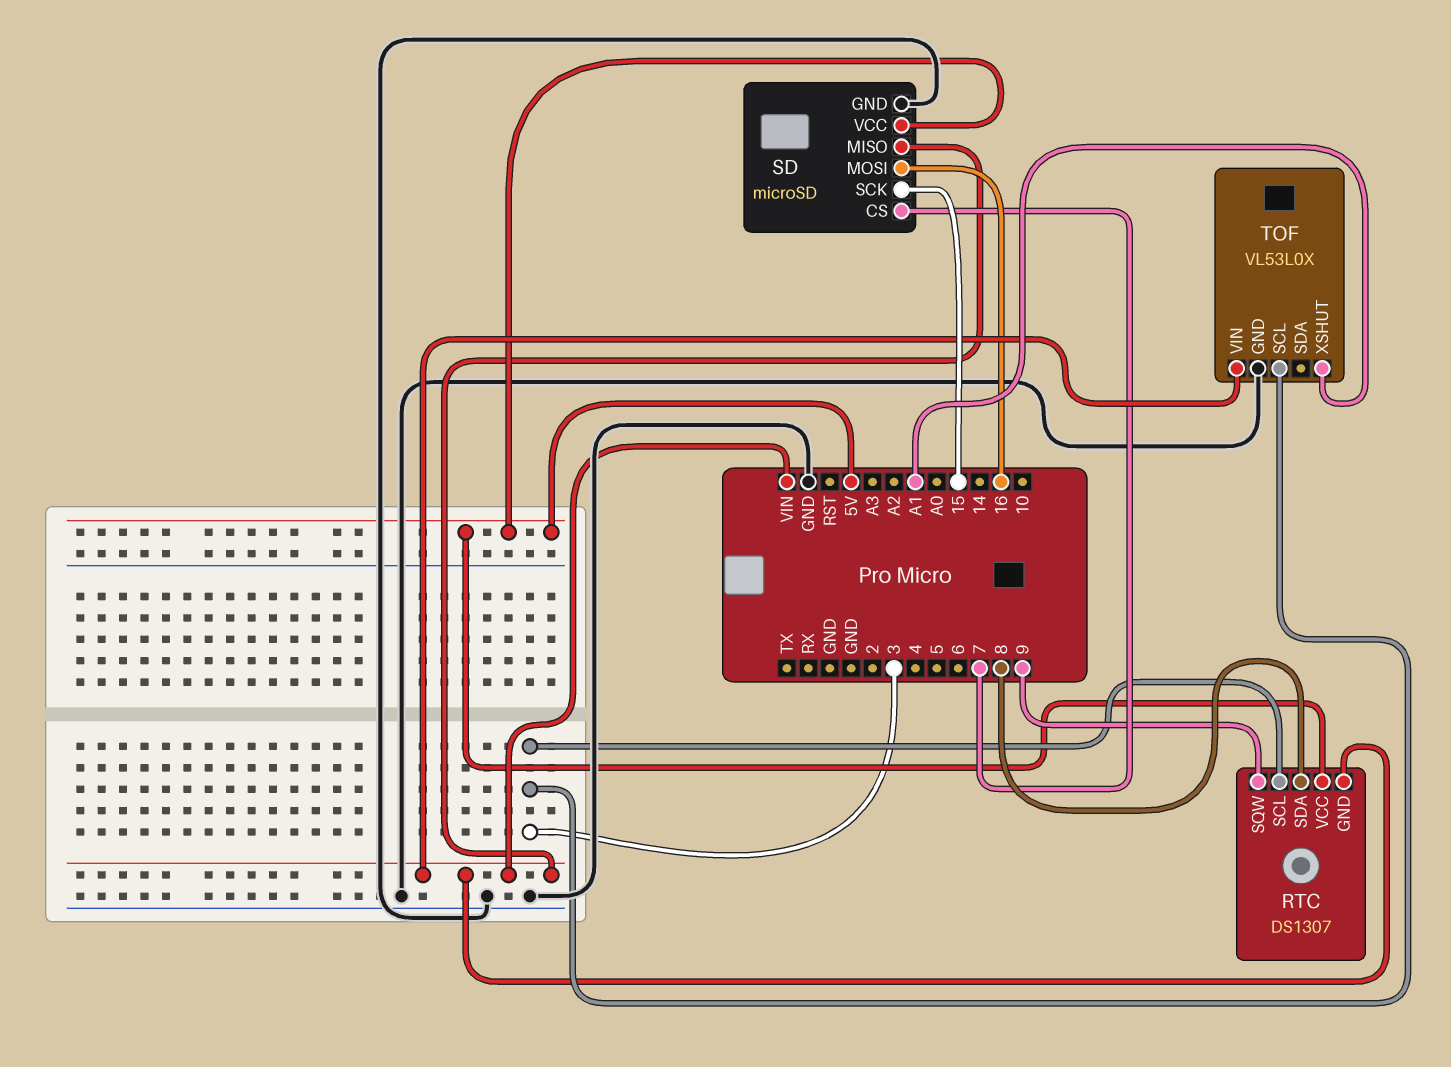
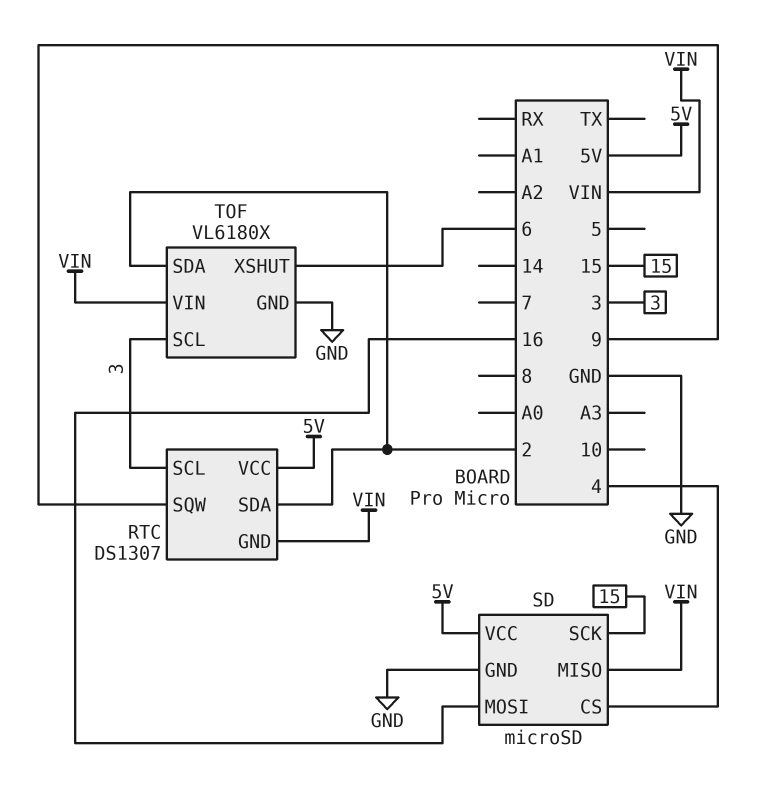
RTC pin SDA: 8 -> 2
SD pin CS: 7 -> 4
TOF: VL53L0X -> VL6180X
TOF pin SDA: none -> 2
TOF pin XSHUT: A1 -> 6

